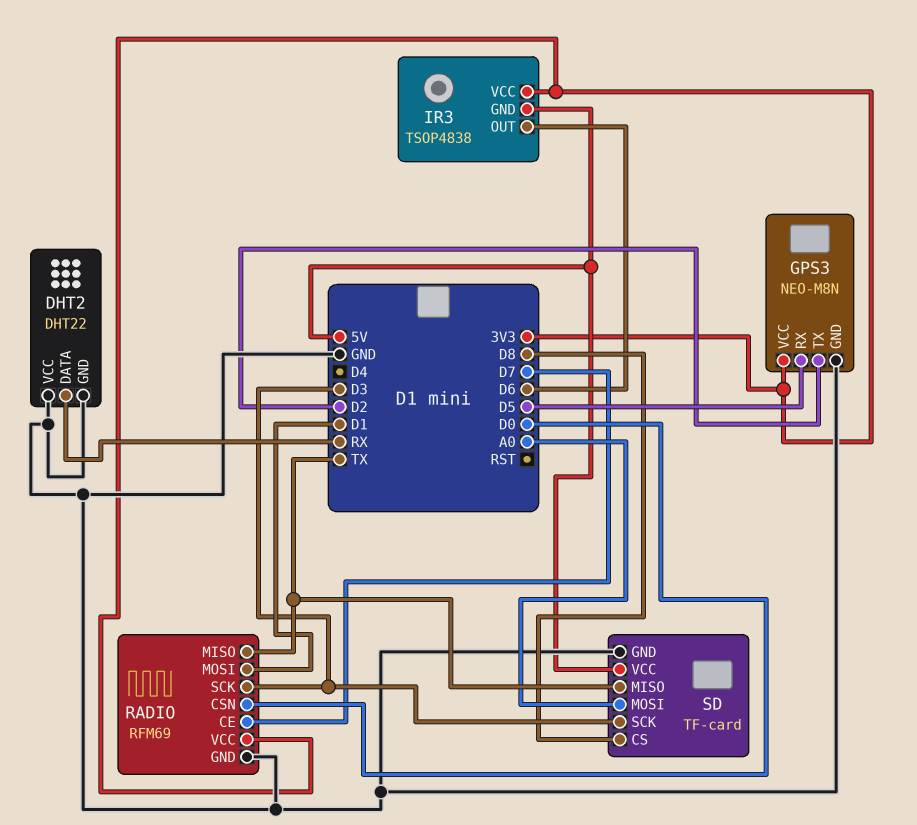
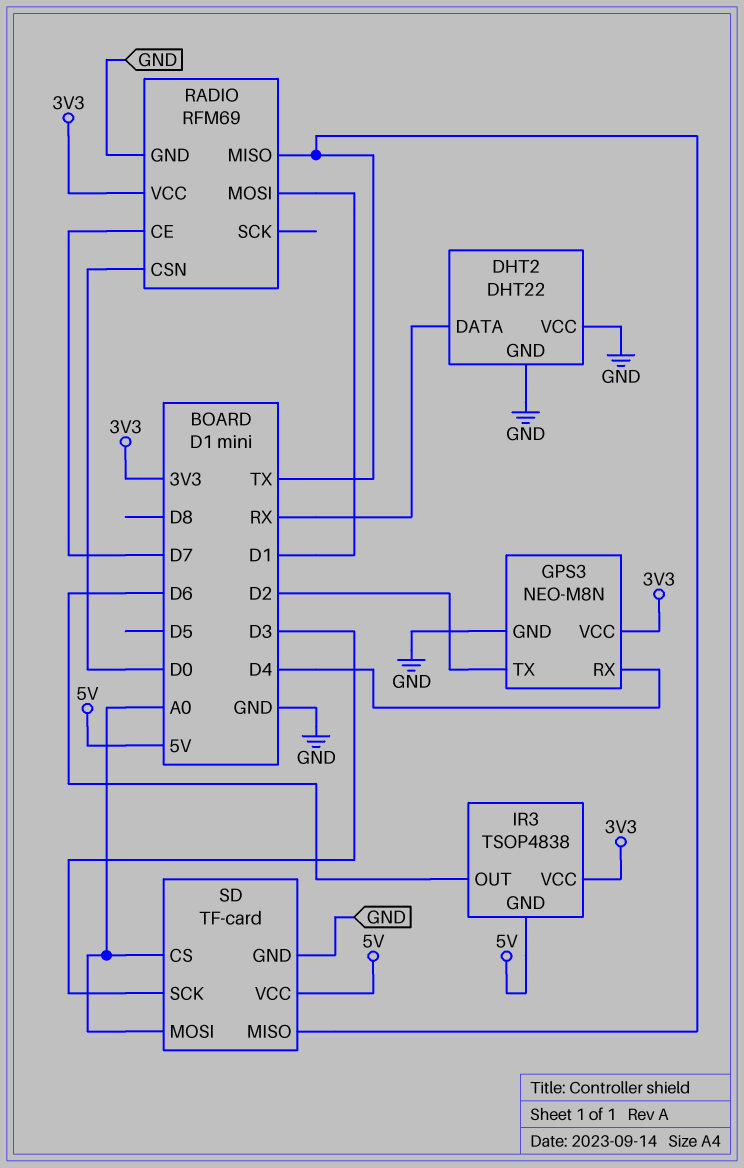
GPS3 pin RX: D5 -> D4
RADIO pin SCK: D3 -> none
SD pin CS: D8 -> A0

